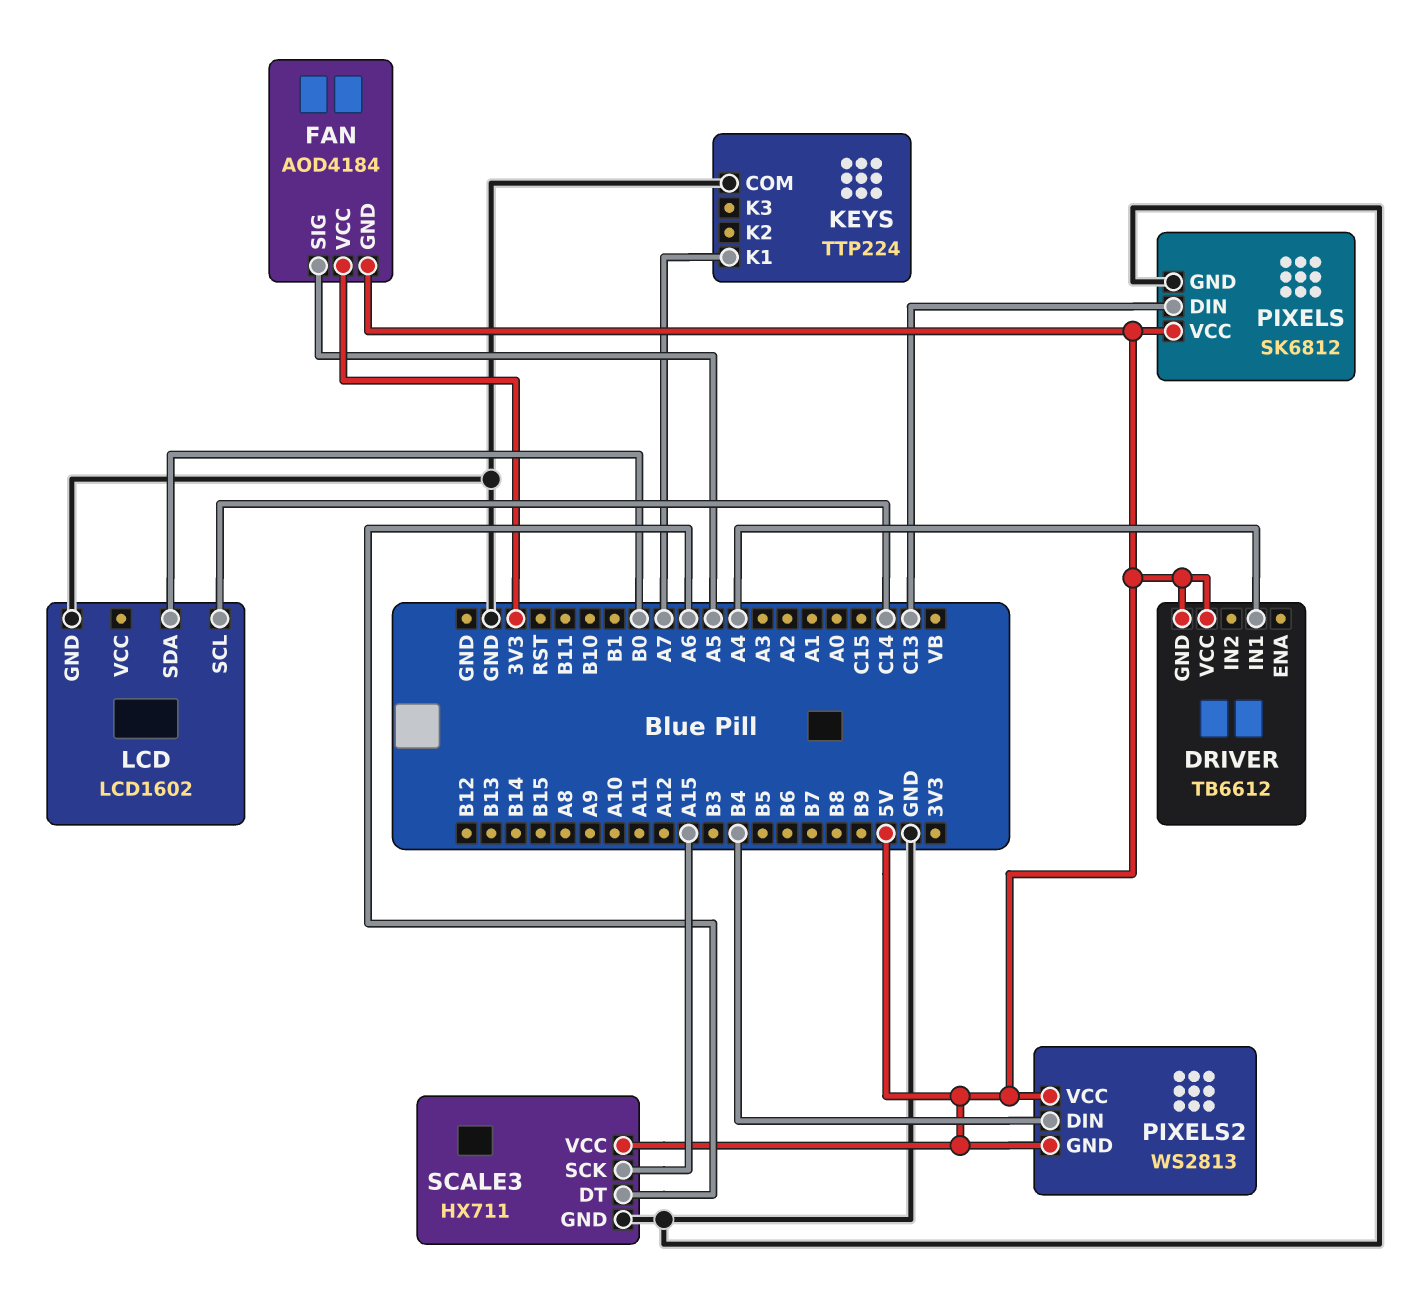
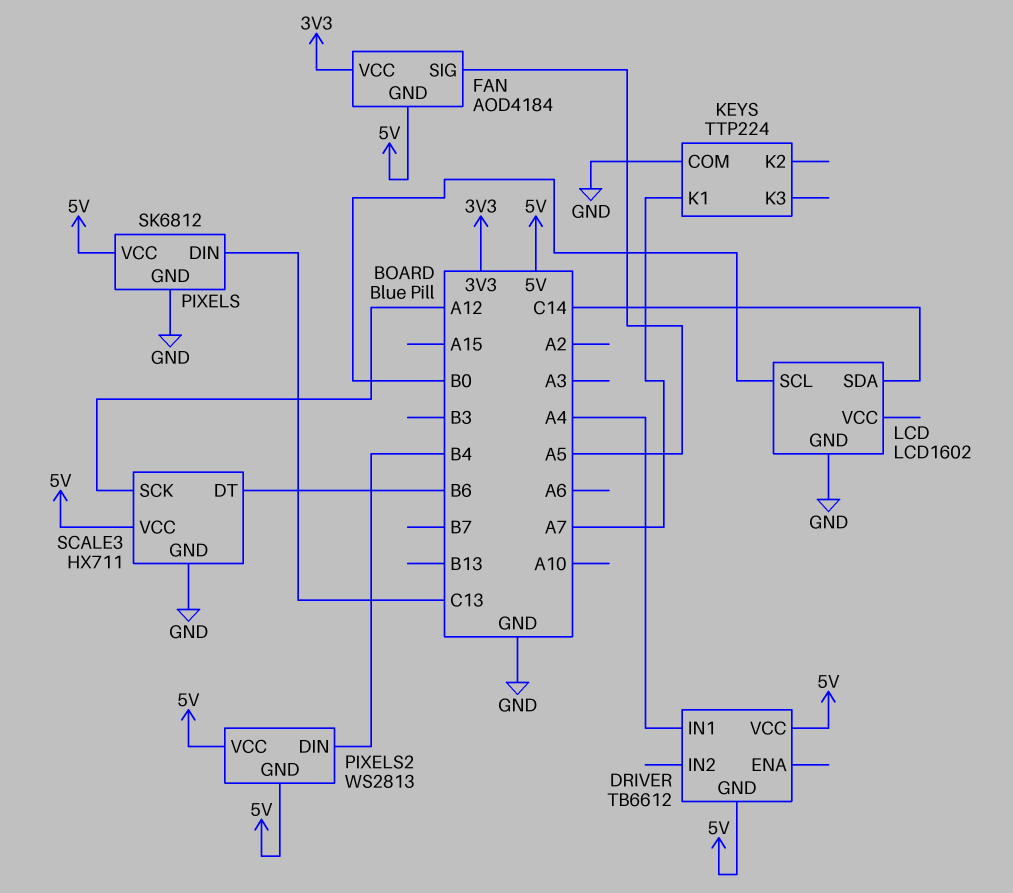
LCD pin SCL: C14 -> B0
LCD pin SDA: B0 -> C14
SCALE3 pin DT: A6 -> B6
SCALE3 pin SCK: A15 -> A12

